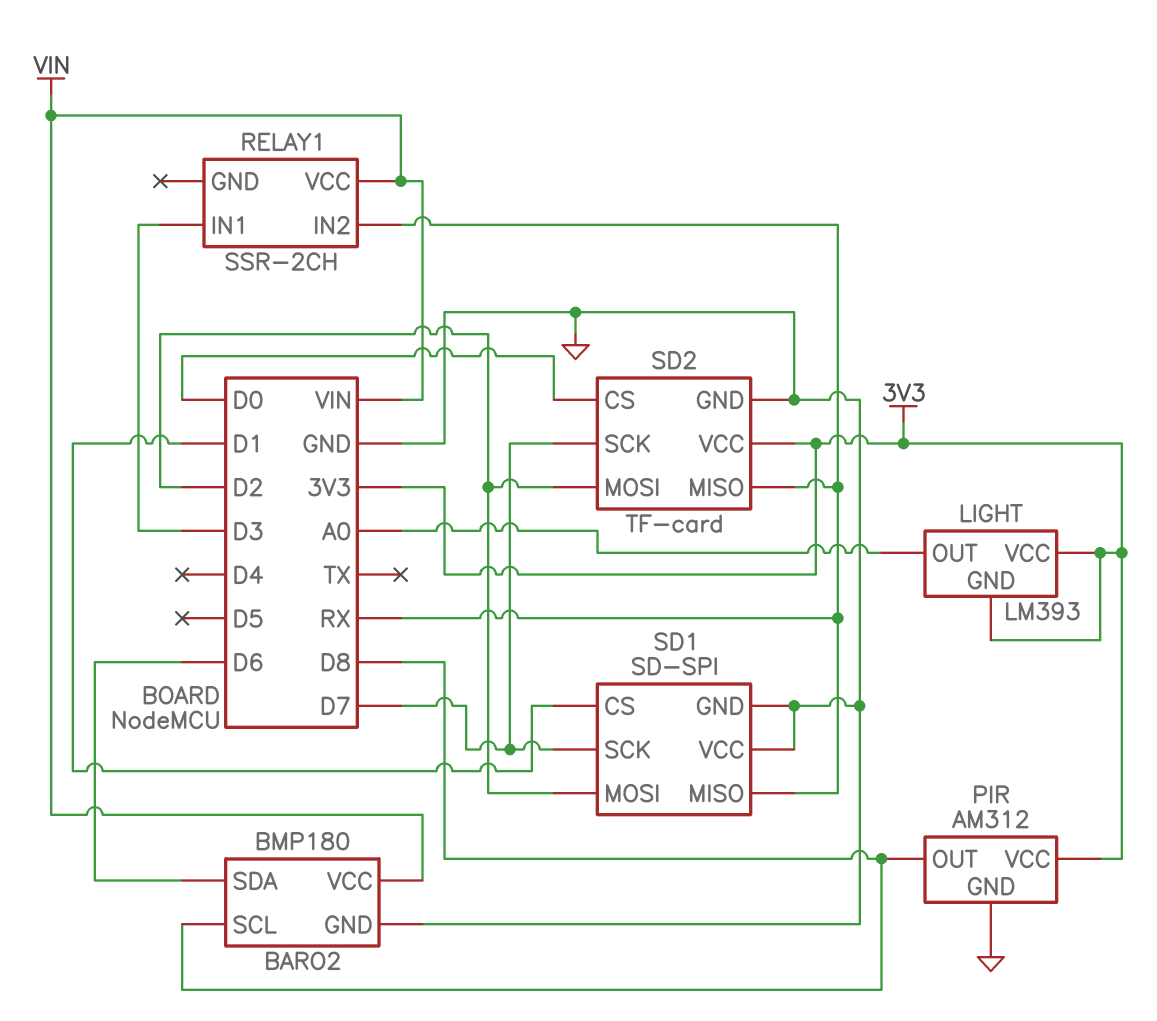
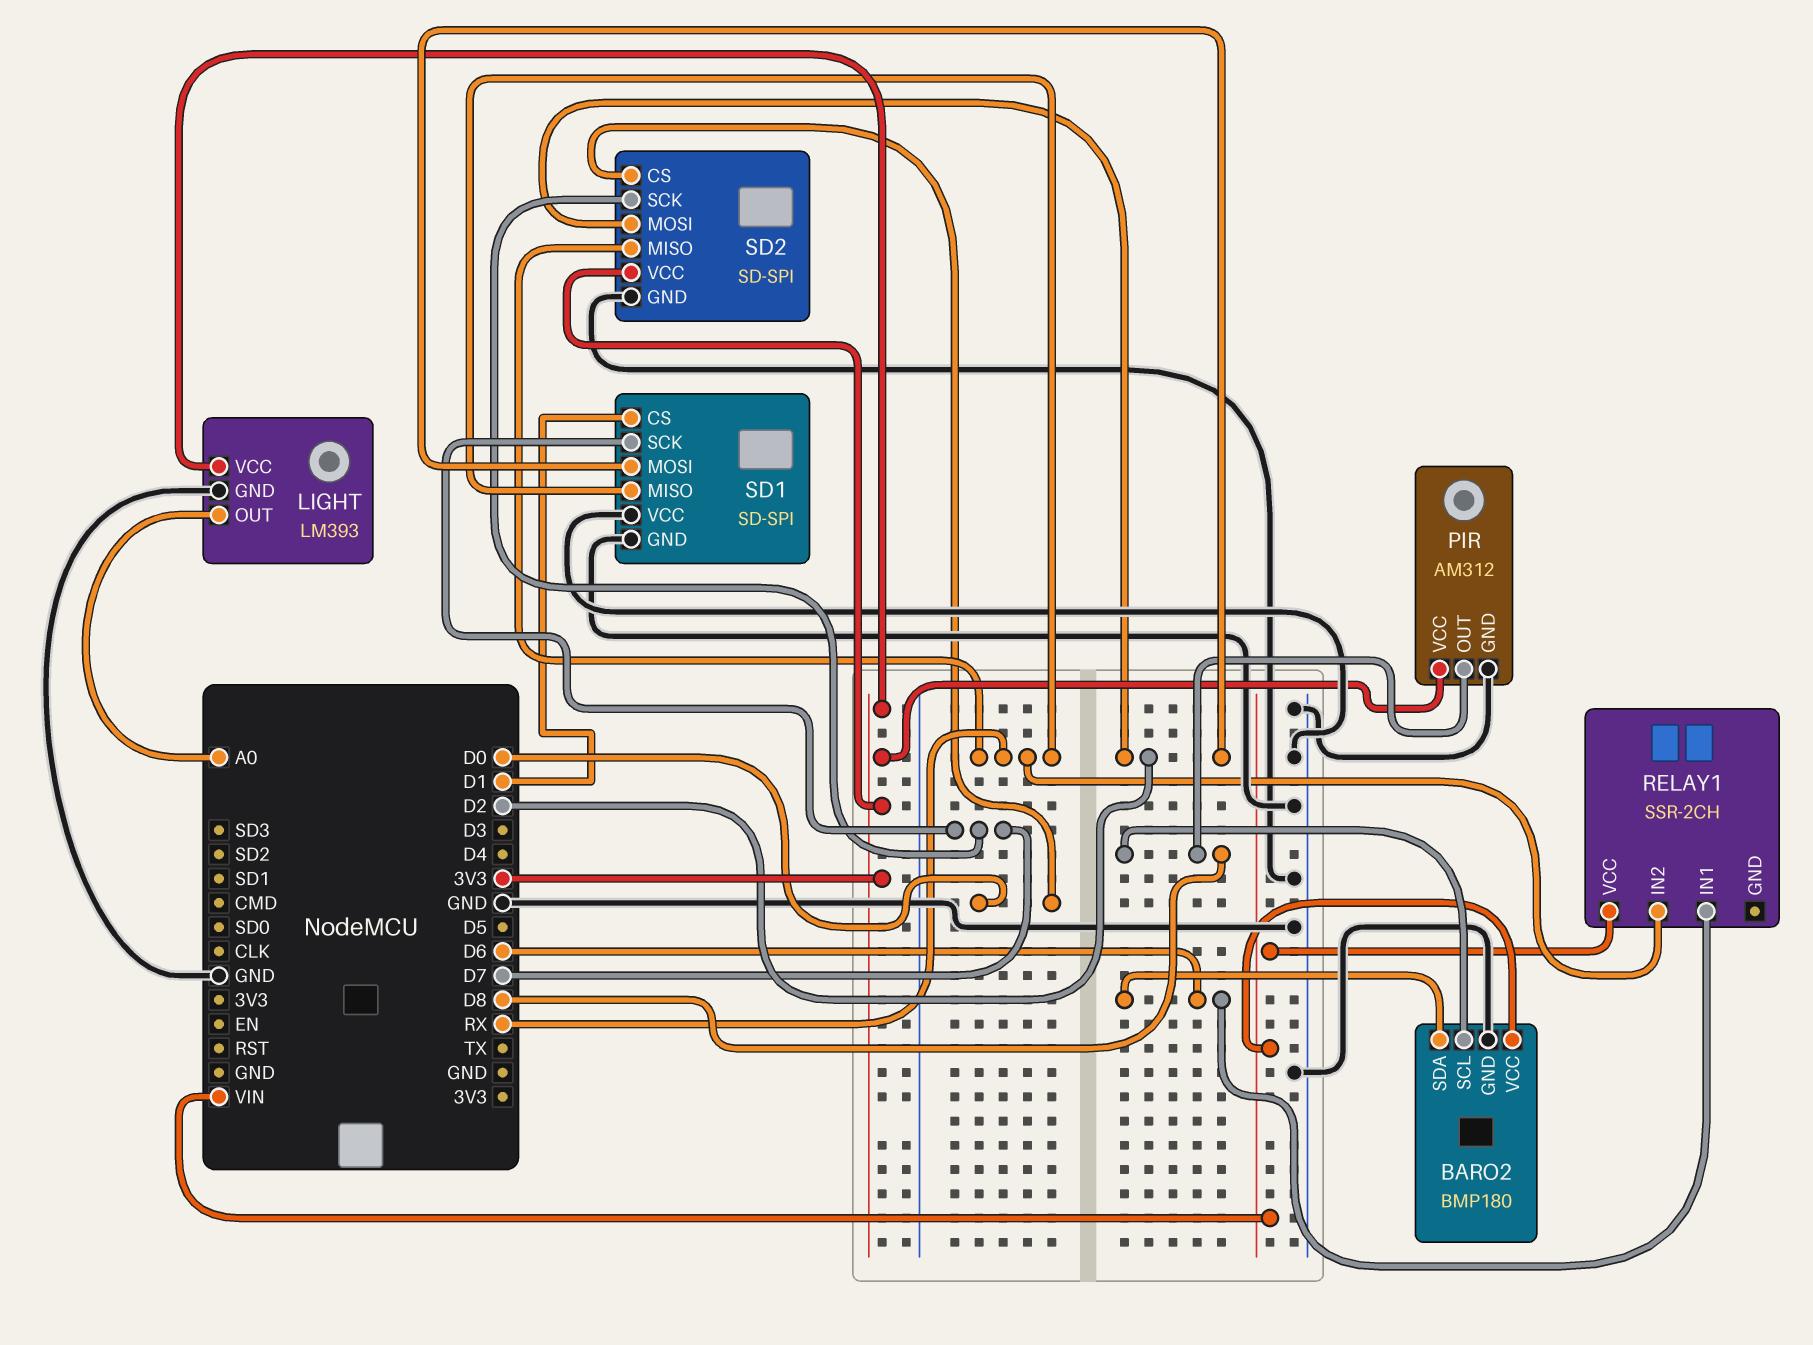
LIGHT pin GND: 3V3 -> GND
RELAY1 pin IN1: D3 -> D6
SD2: TF-card -> SD-SPI

